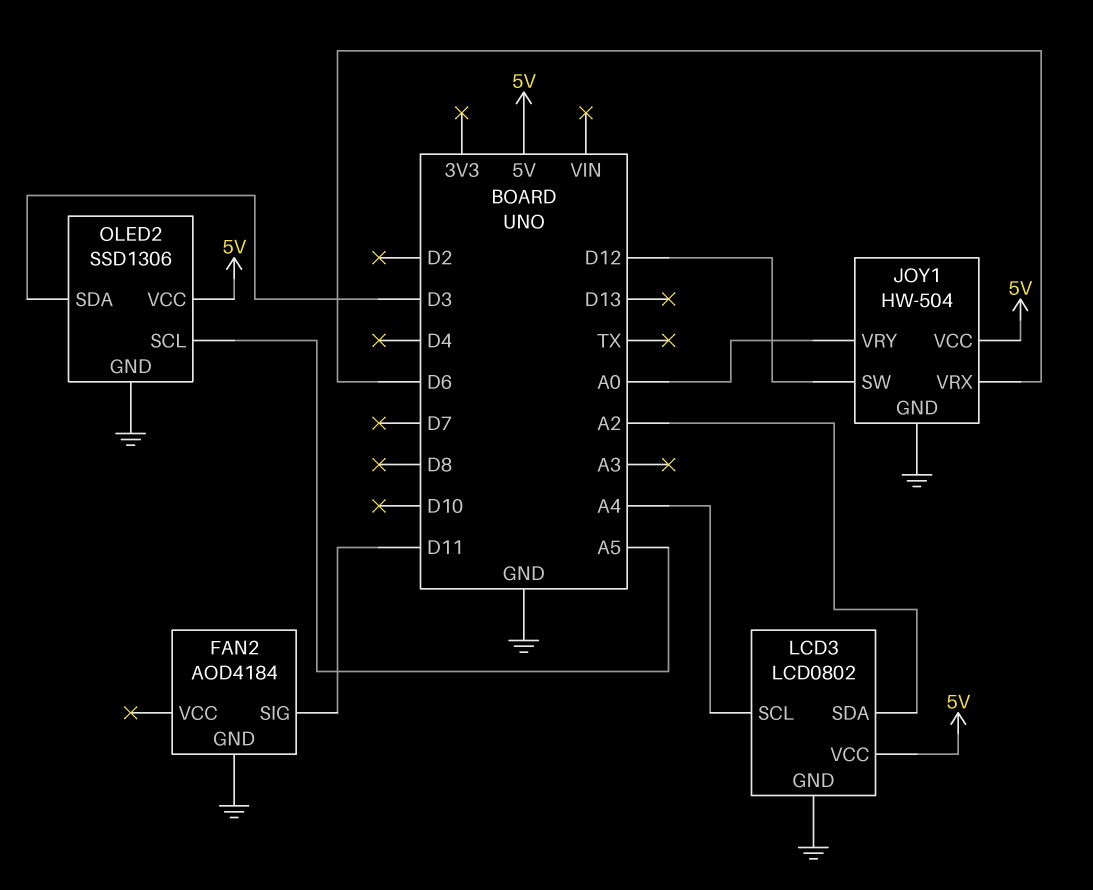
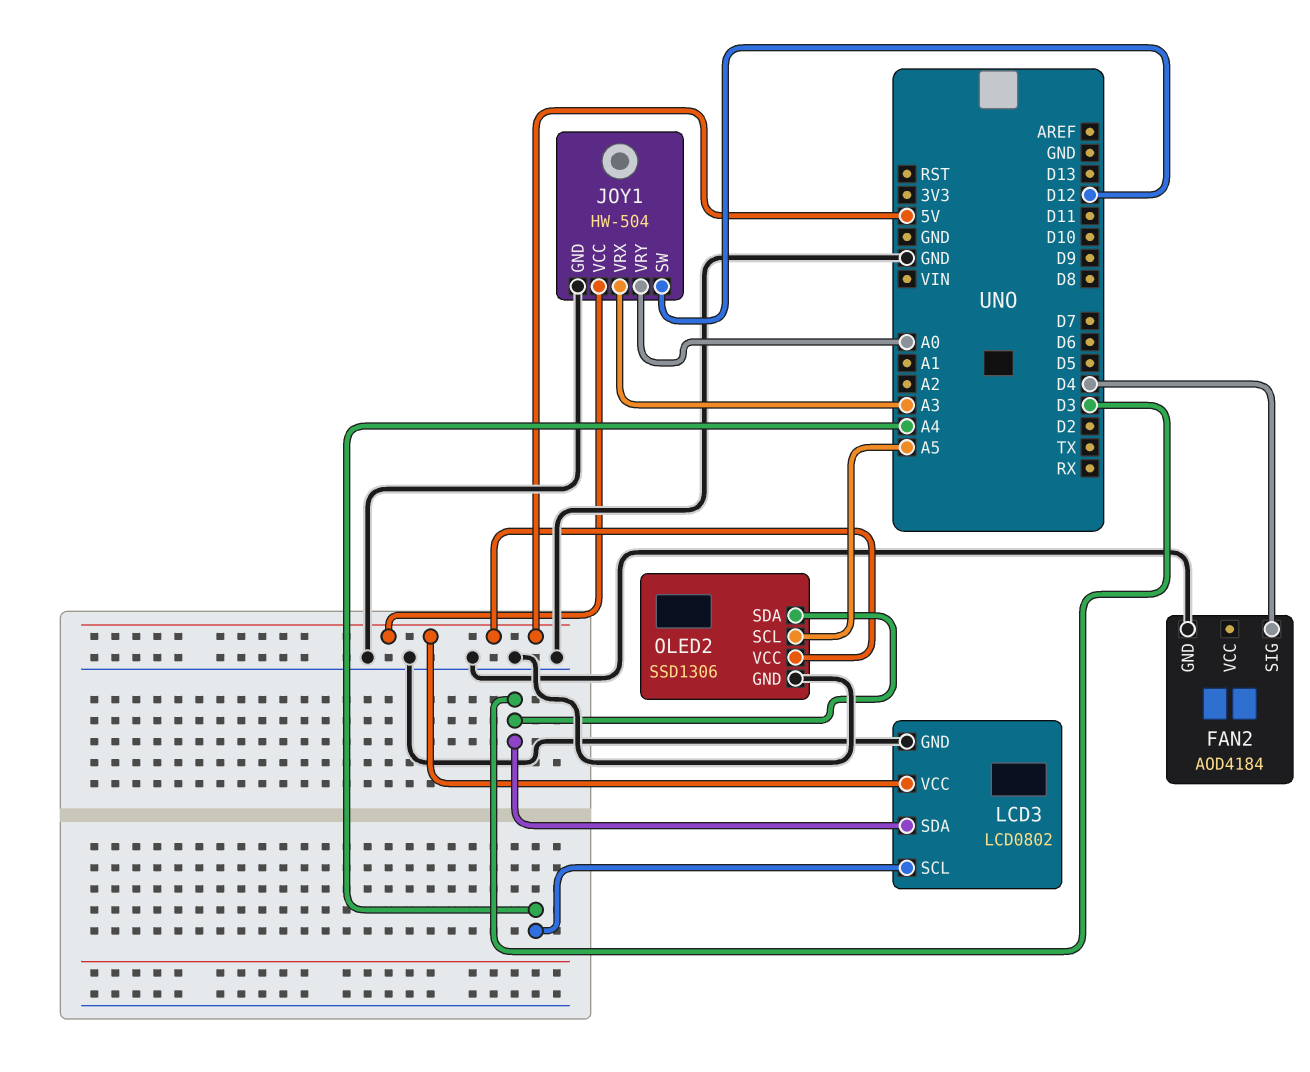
FAN2 pin SIG: D11 -> D4
JOY1 pin VRX: D6 -> A3
LCD3 pin SDA: A2 -> D3

